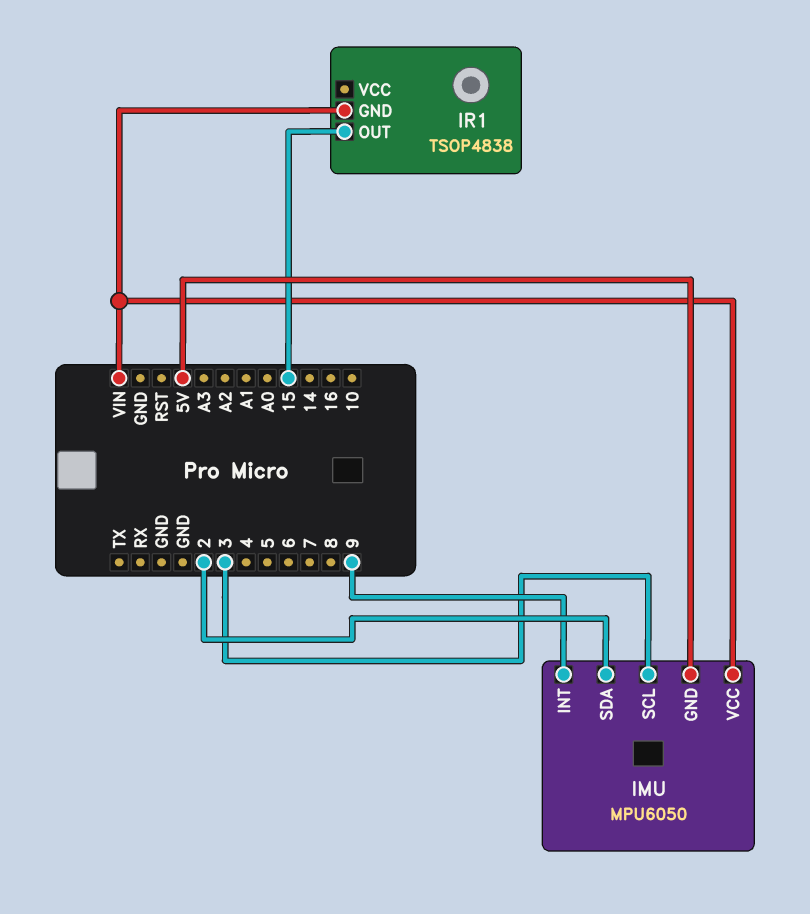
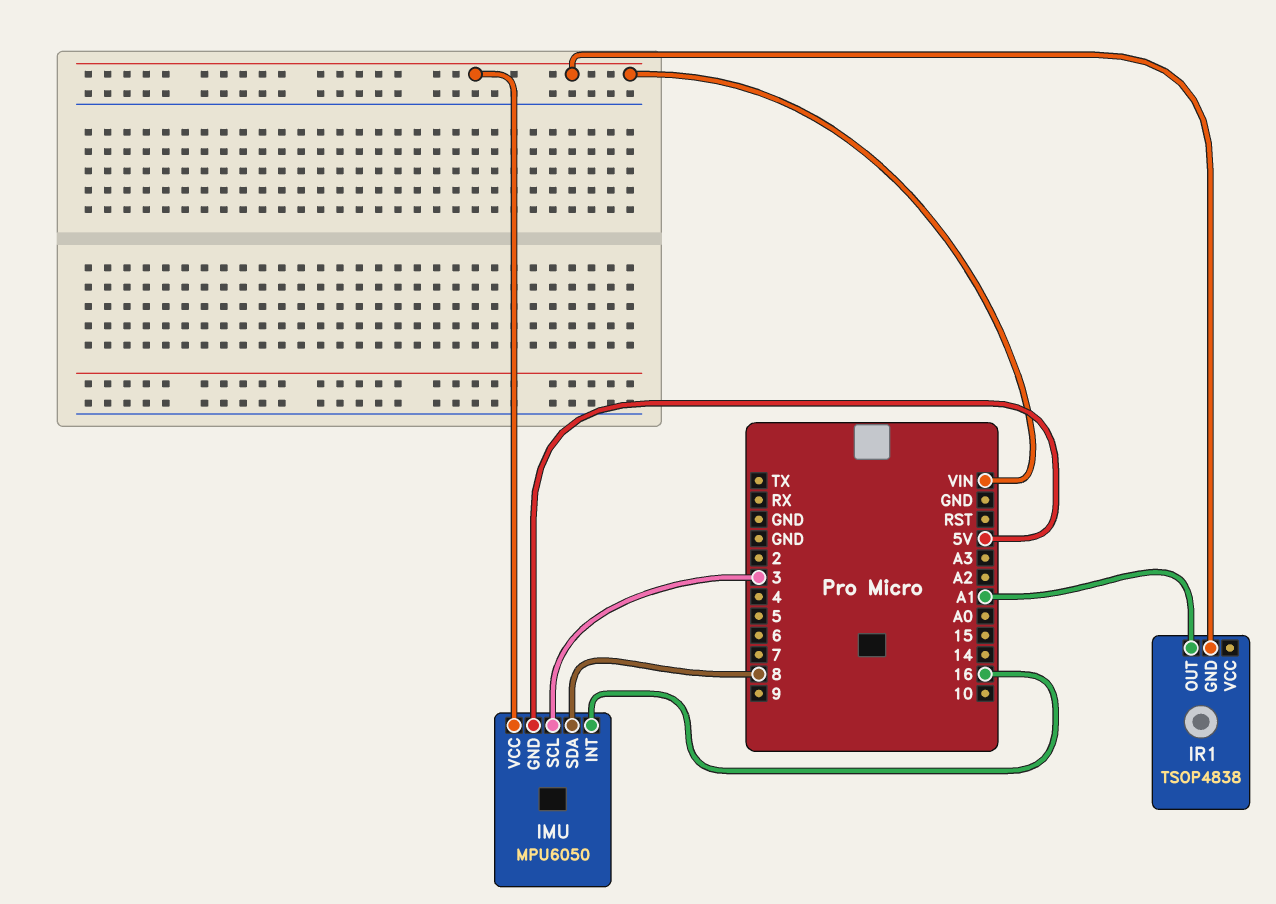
IMU pin INT: 9 -> 16
IMU pin SDA: 2 -> 8
IR1 pin OUT: 15 -> A1

